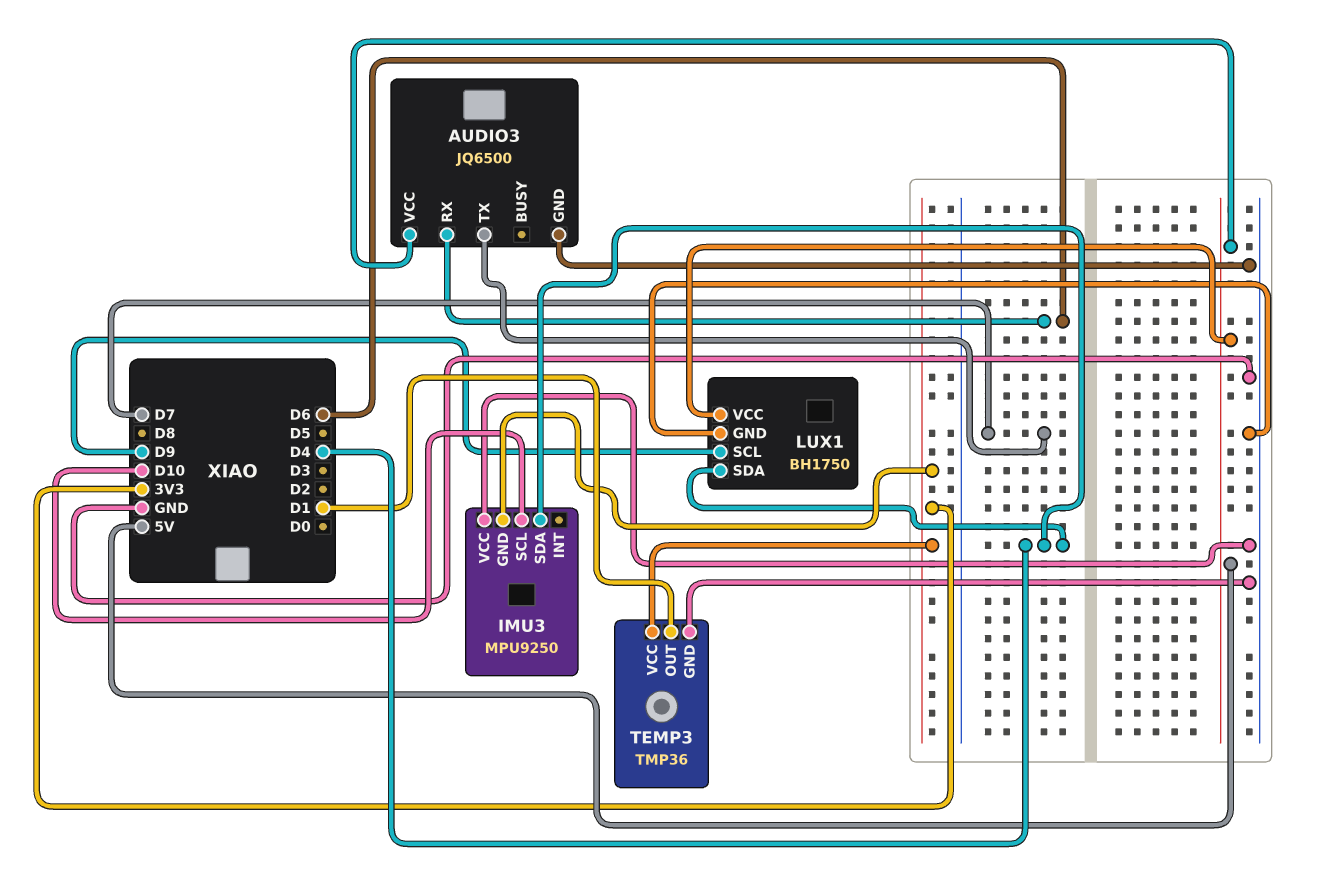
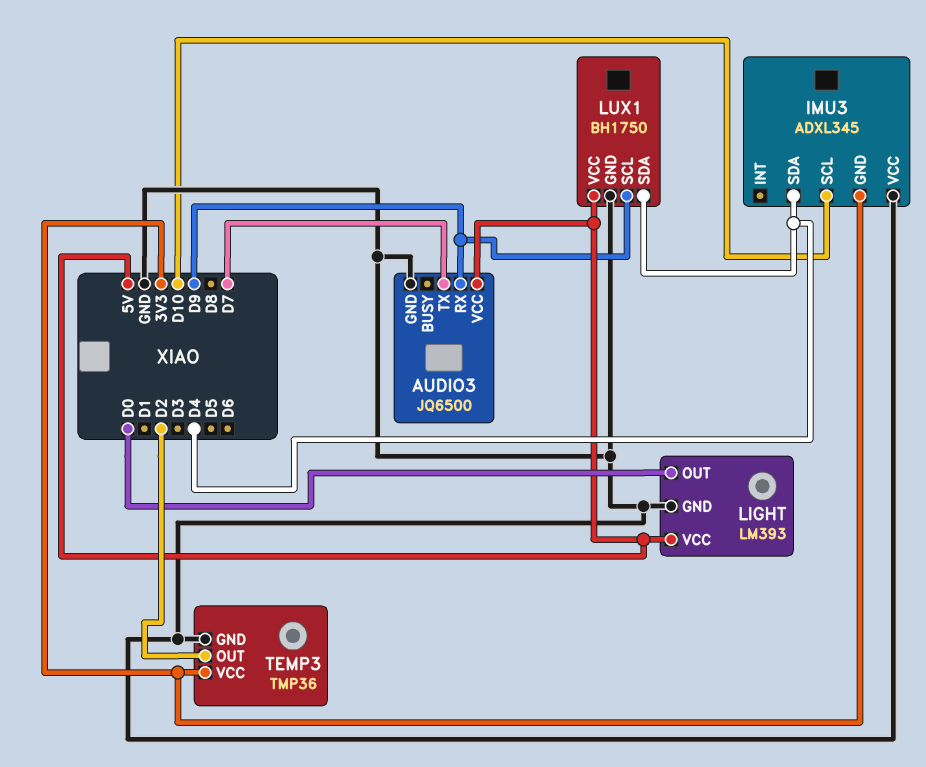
AUDIO3 pin RX: D6 -> D9
IMU3: MPU9250 -> ADXL345
LIGHT: none -> LM393
LIGHT pin GND: none -> GND
LIGHT pin OUT: none -> D0
LIGHT pin VCC: none -> 5V
TEMP3 pin OUT: D1 -> D2

